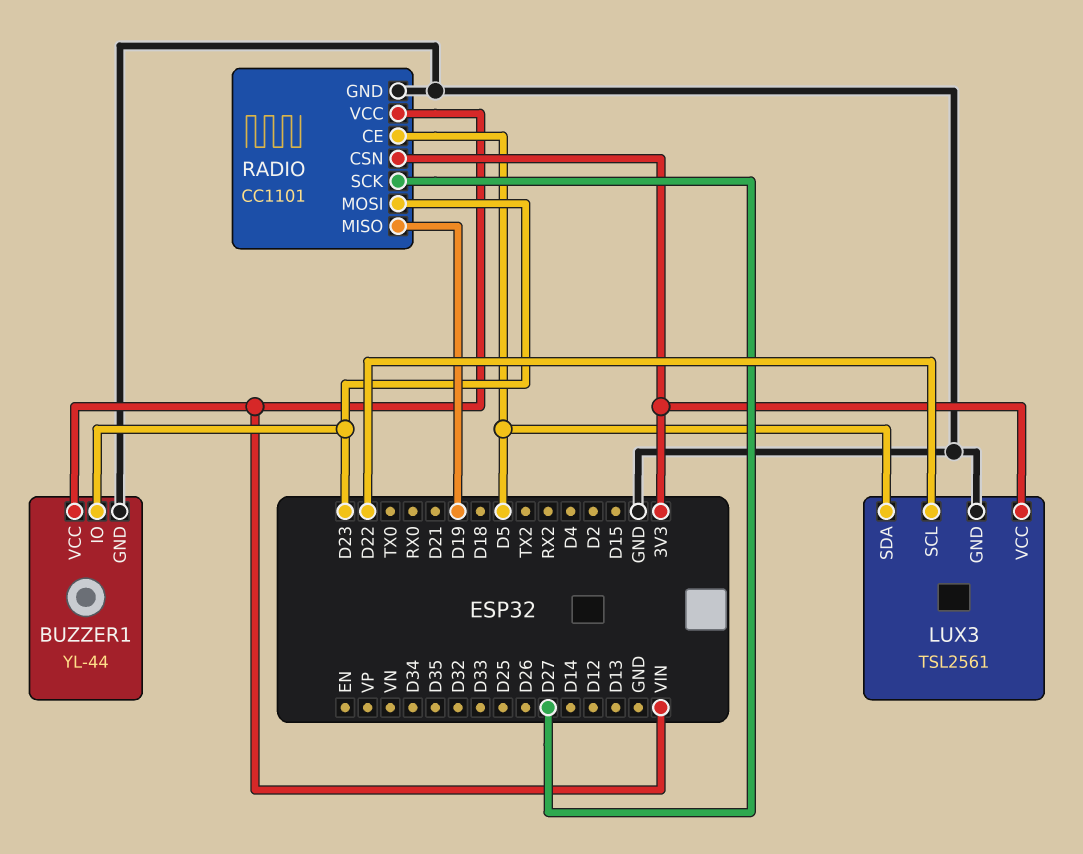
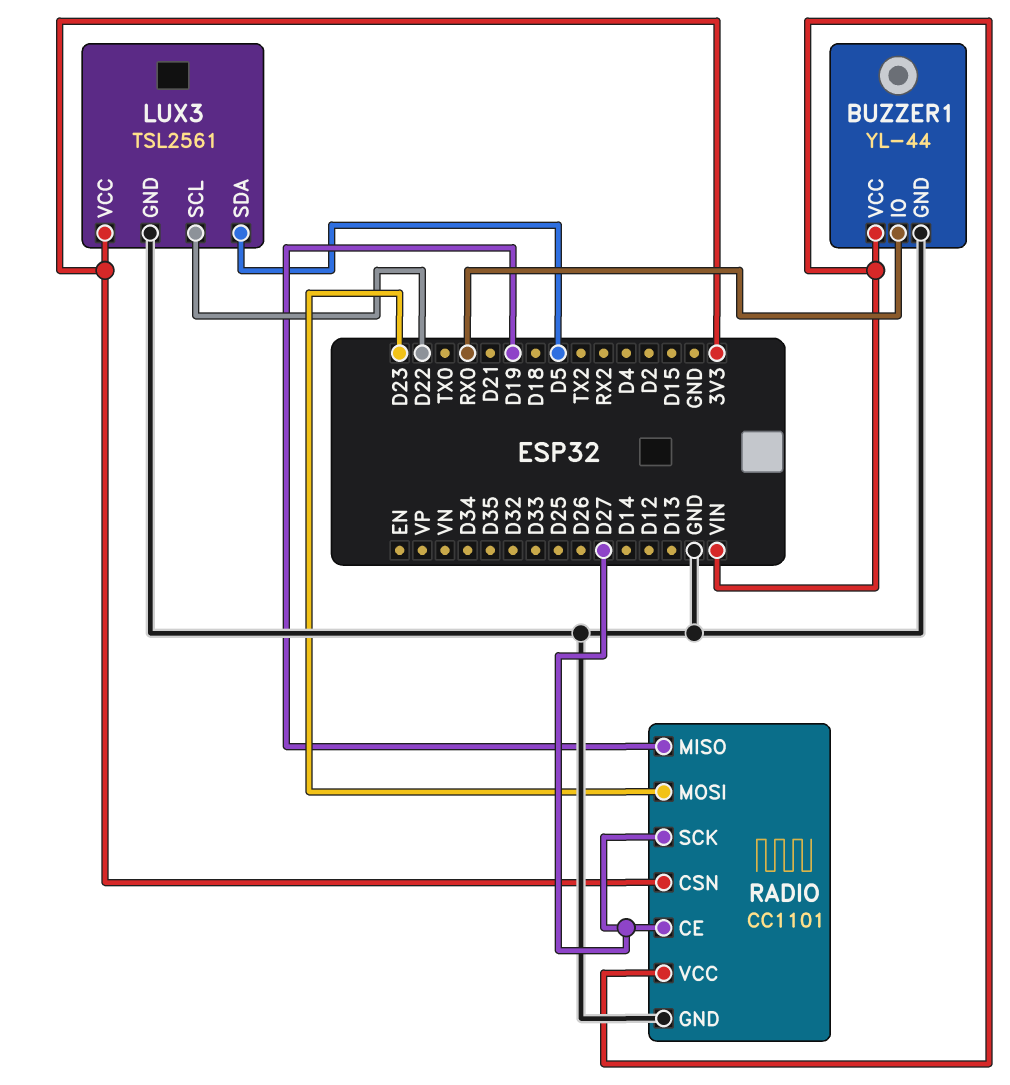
BUZZER1 pin IO: D23 -> RX0
RADIO pin CE: D5 -> D27

